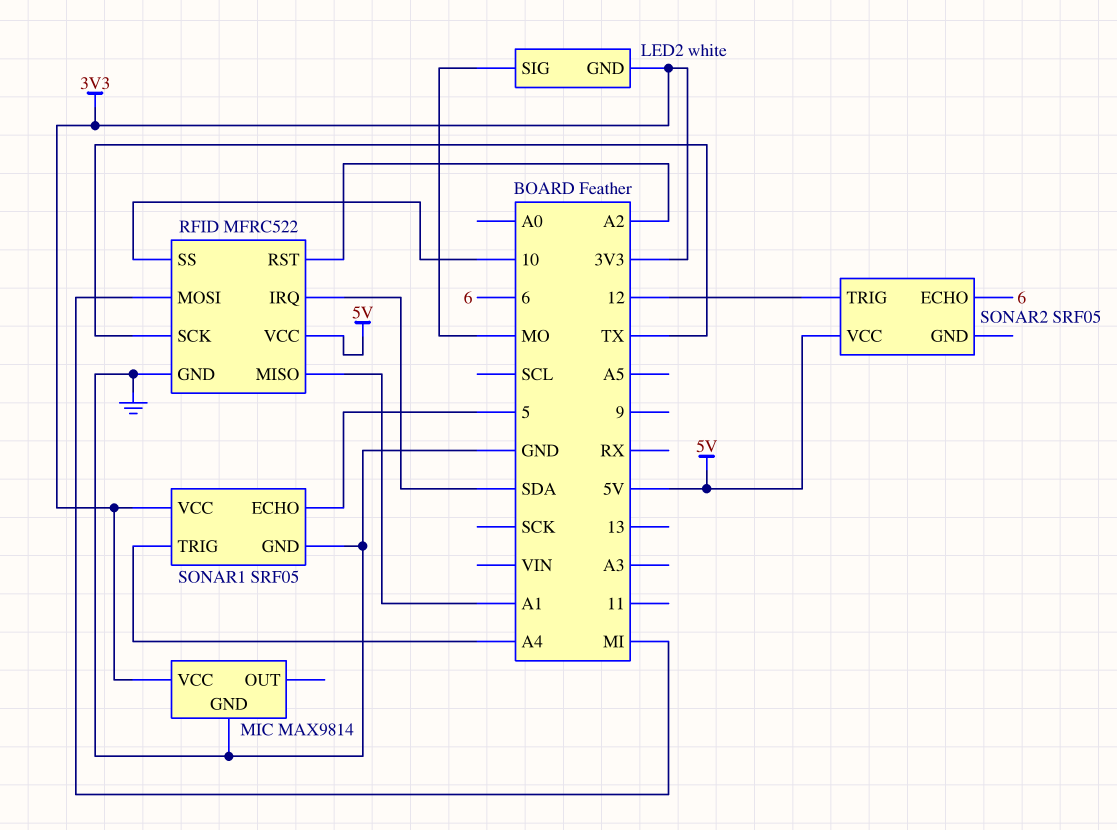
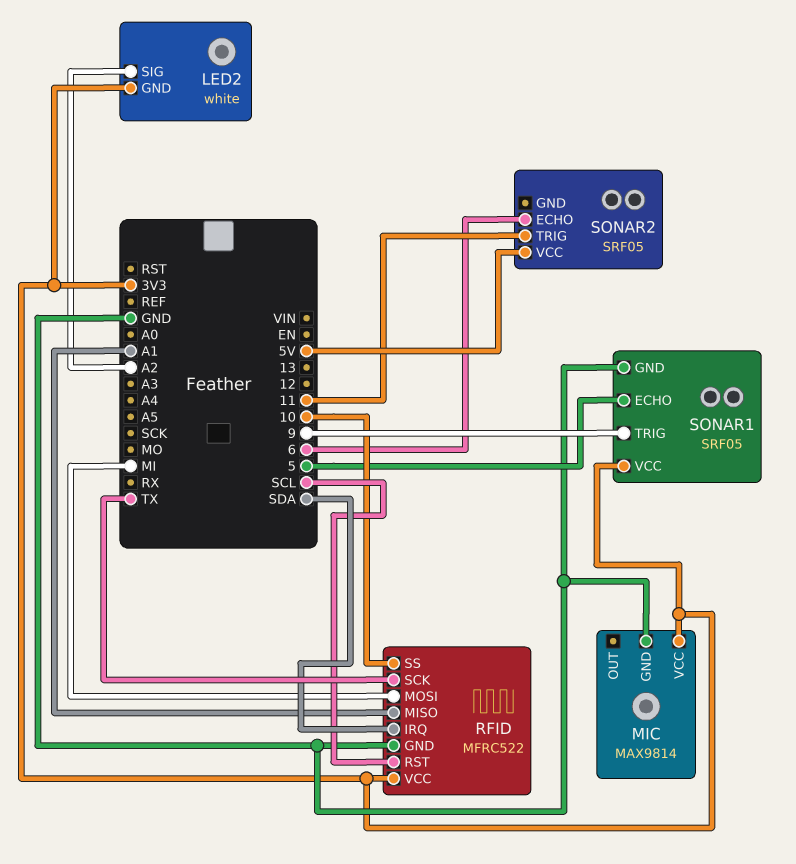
LED2 pin SIG: MO -> A2
RFID pin RST: A2 -> SCL
RFID pin VCC: 5V -> 3V3
SONAR1 pin TRIG: A4 -> 9
SONAR2 pin TRIG: 12 -> 11

